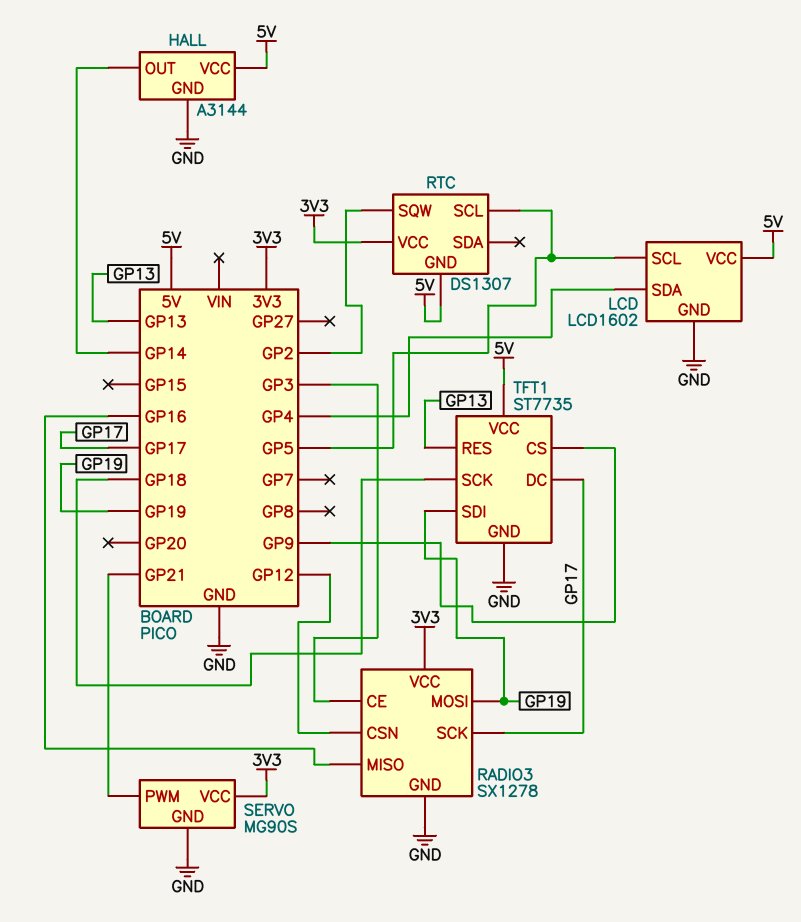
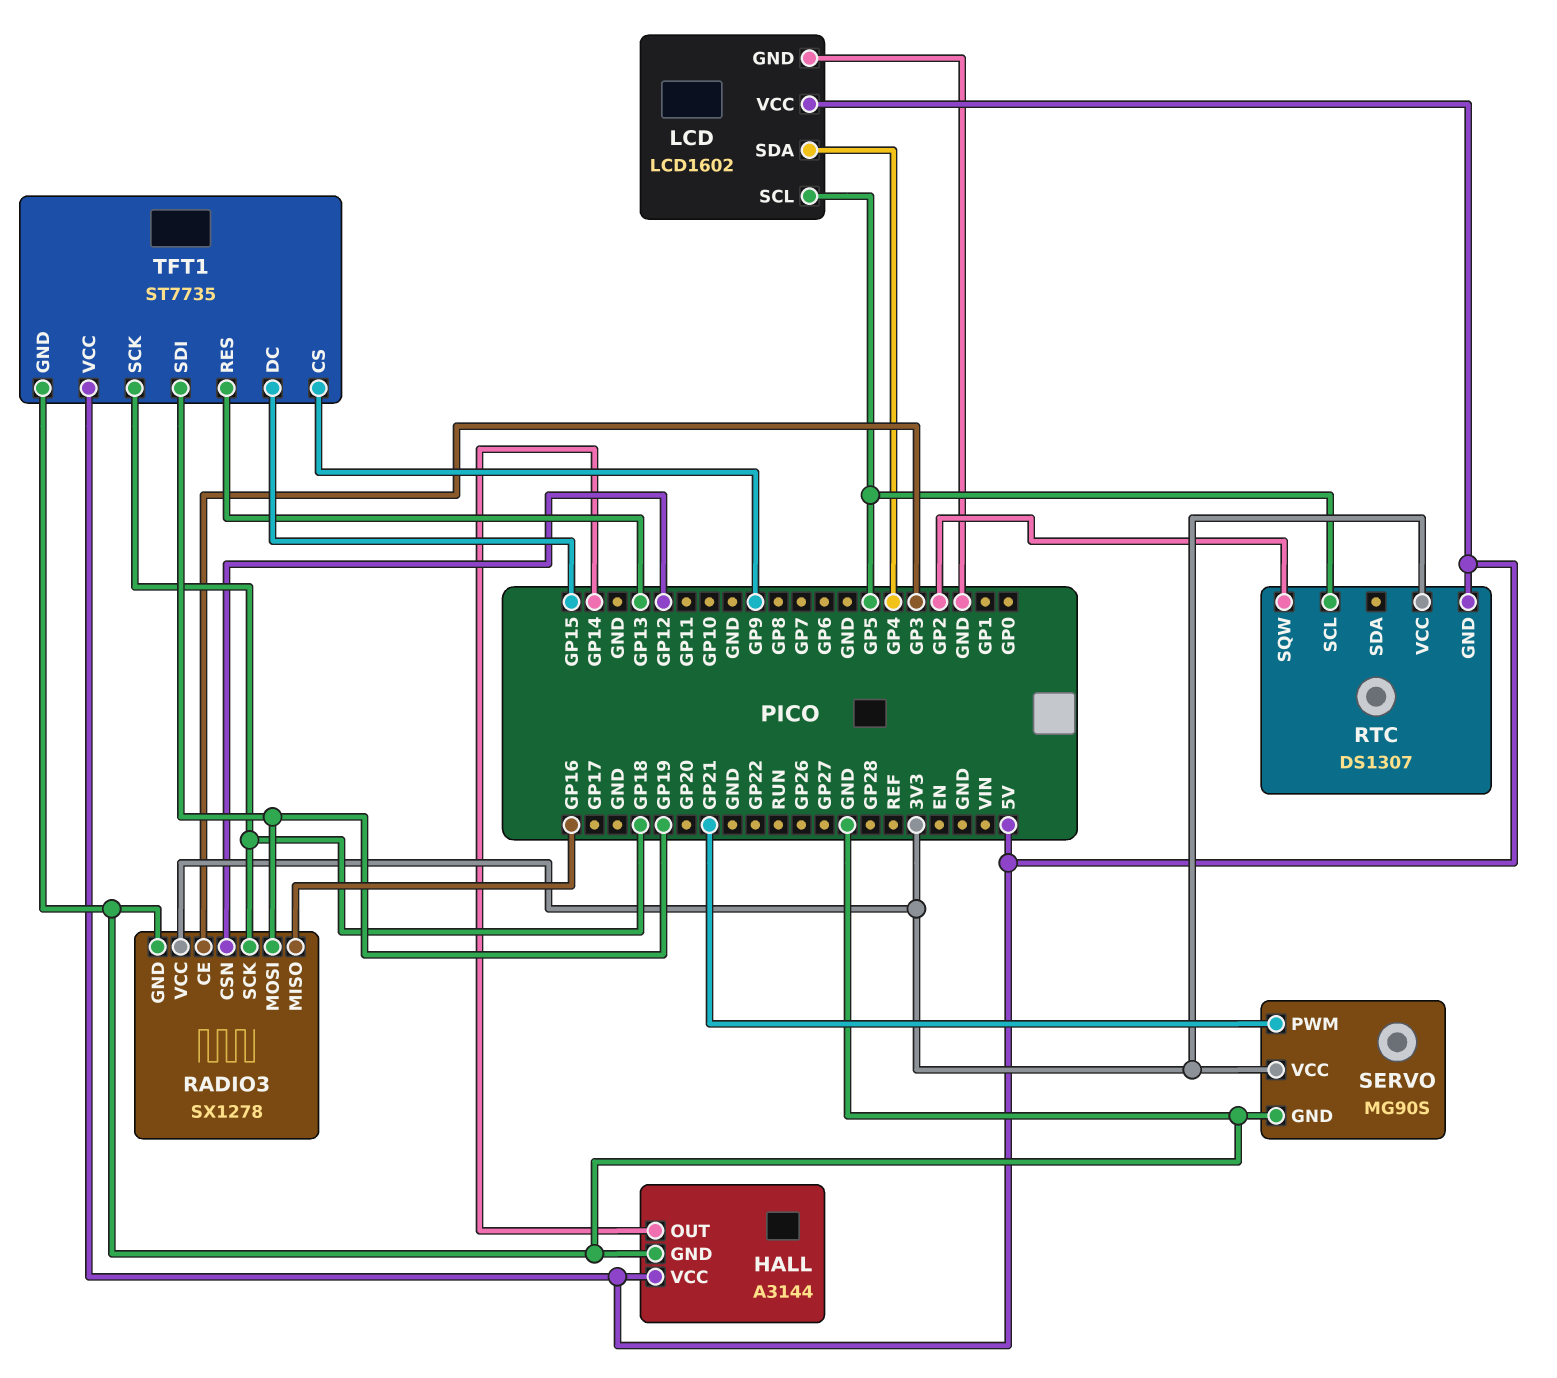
RADIO3 pin SCK: GP17 -> GP18
TFT1 pin DC: GP17 -> GP15

